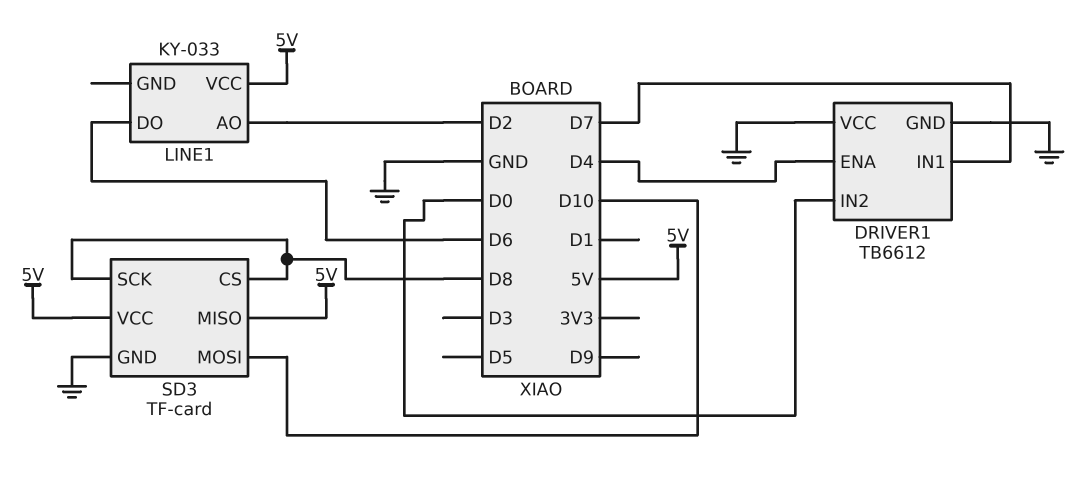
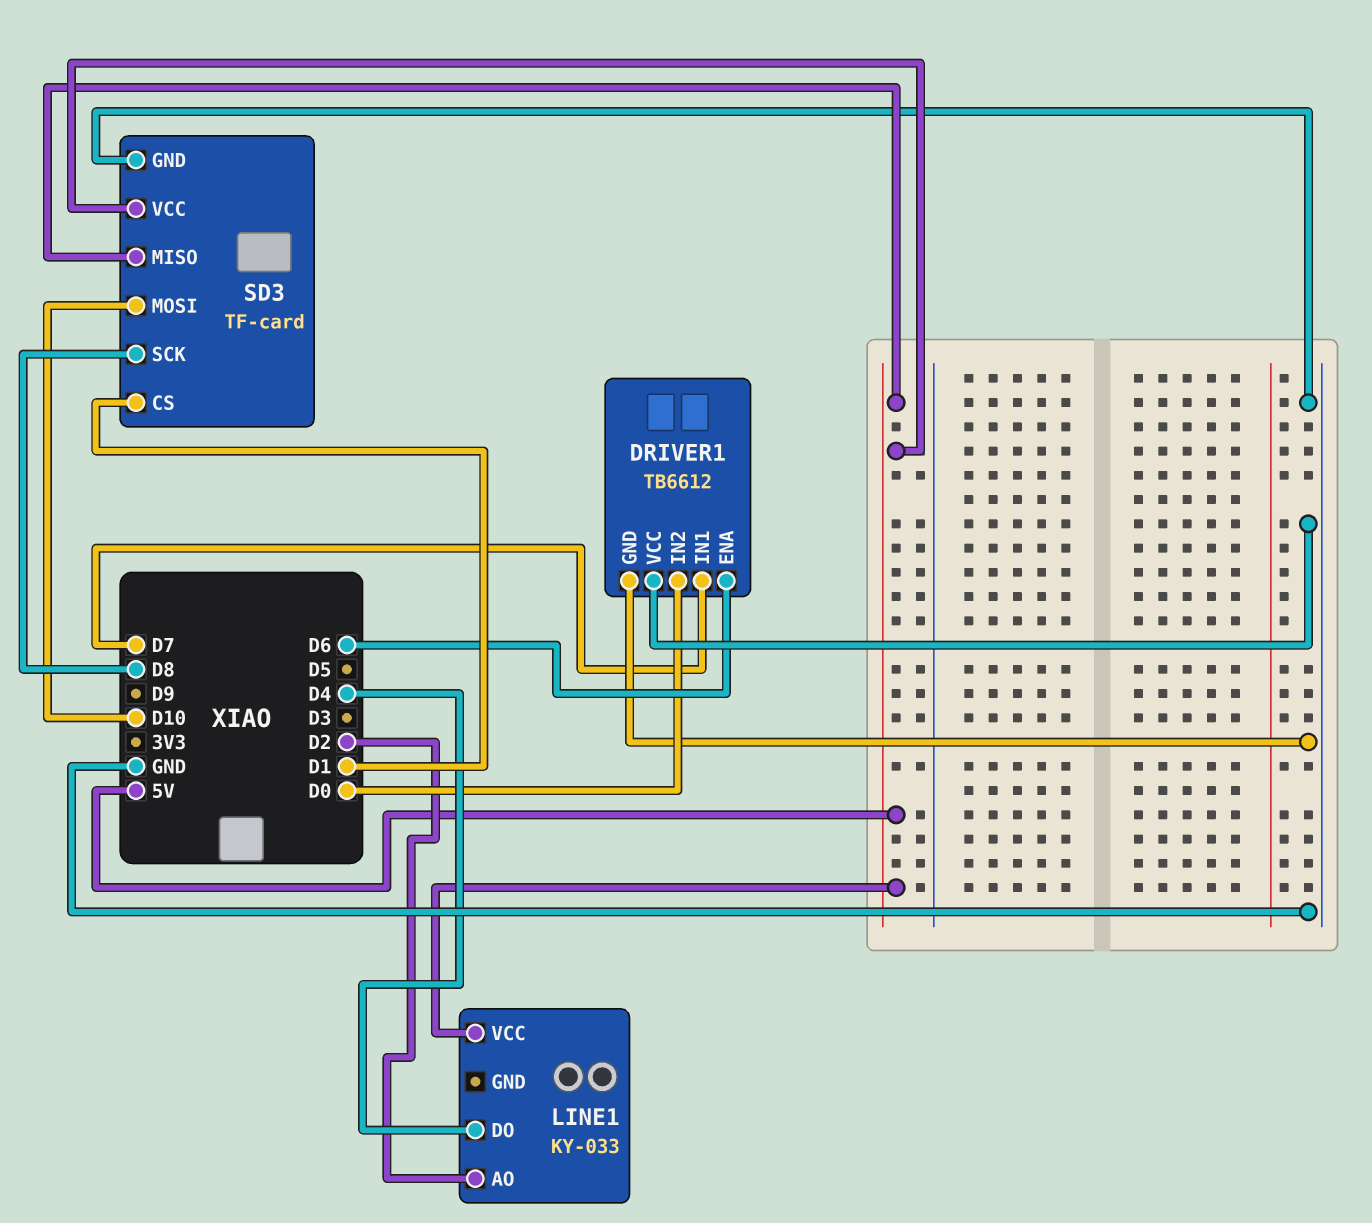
DRIVER1 pin ENA: D4 -> D6
LINE1 pin DO: D6 -> D4
SD3 pin CS: D8 -> D1

